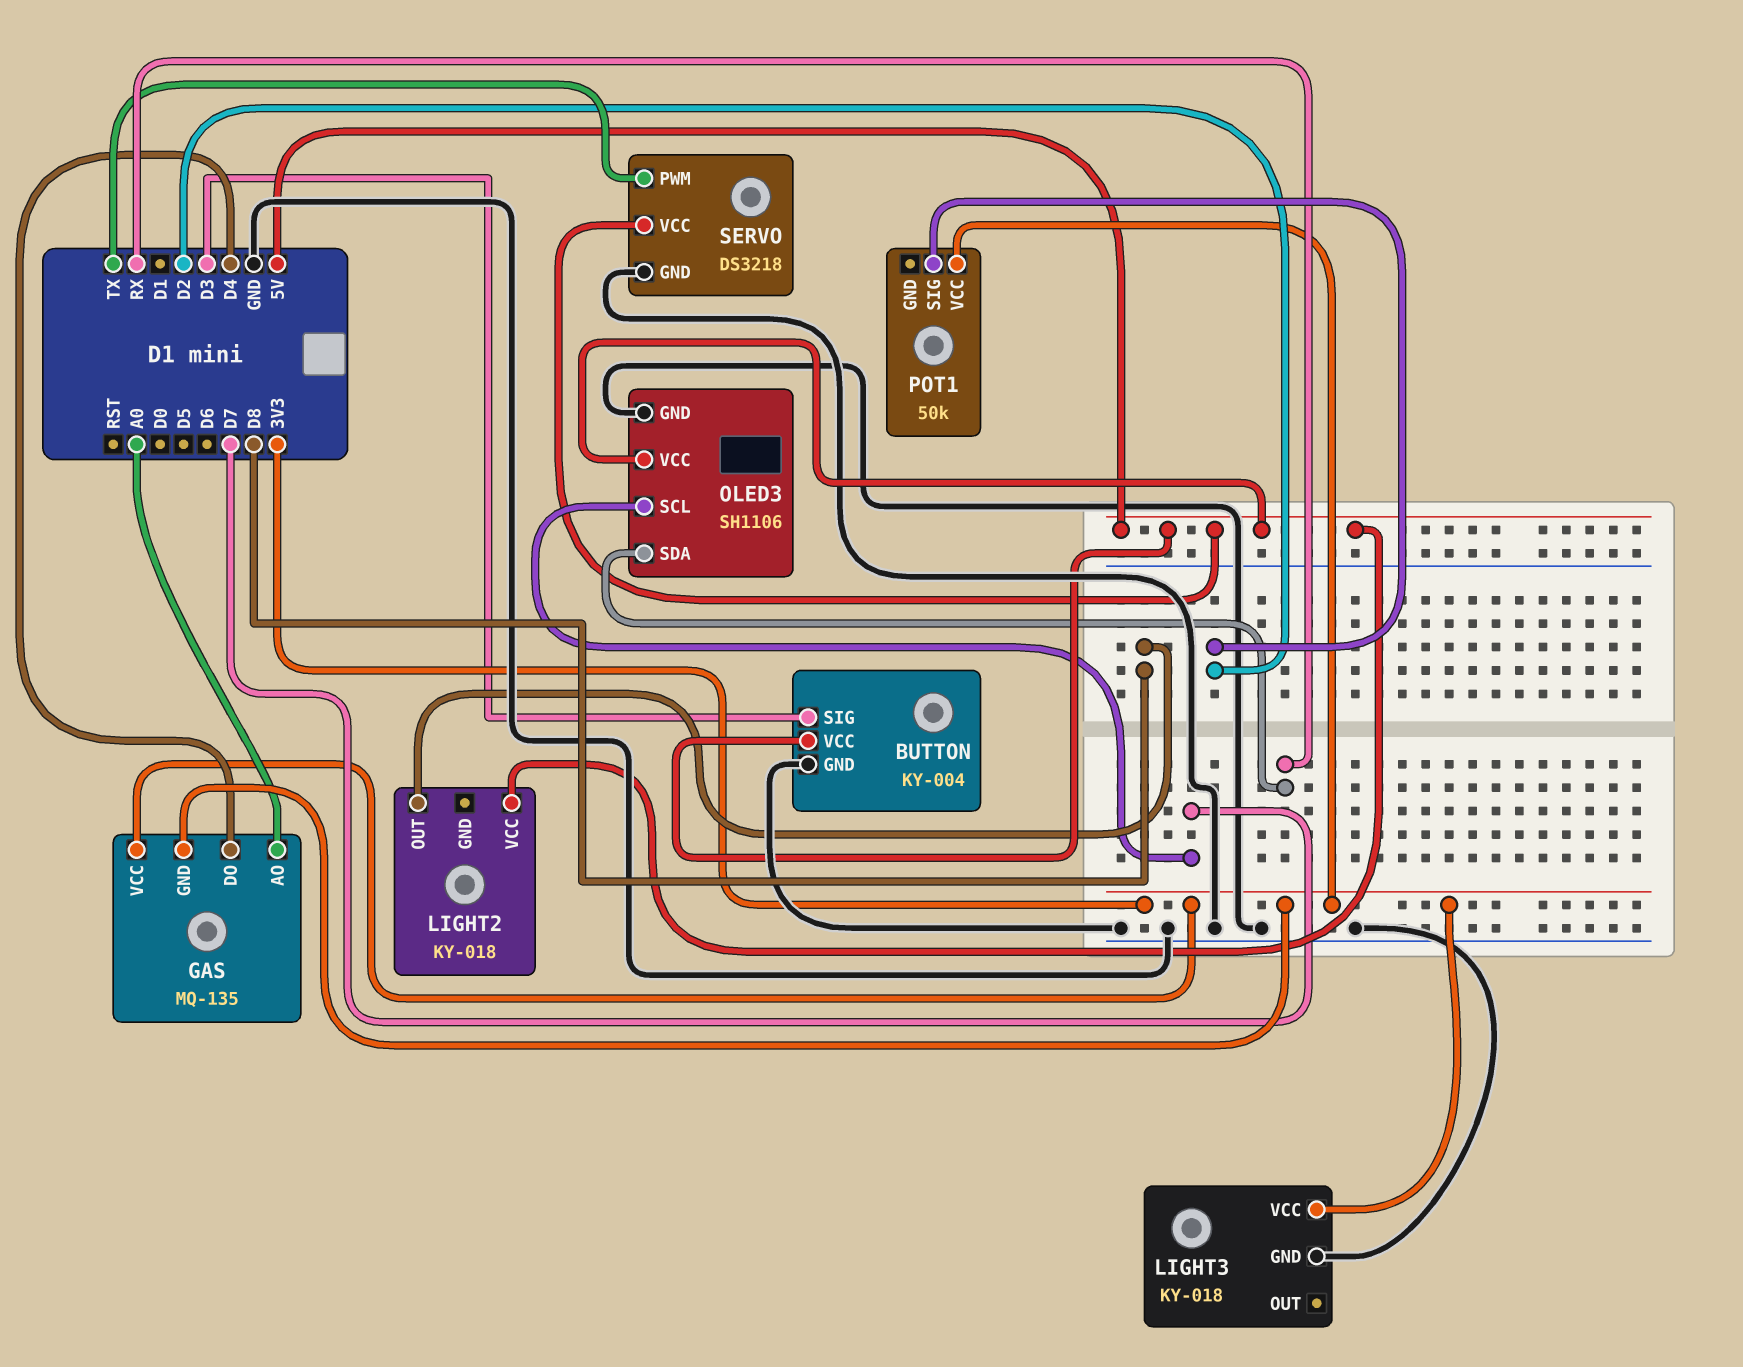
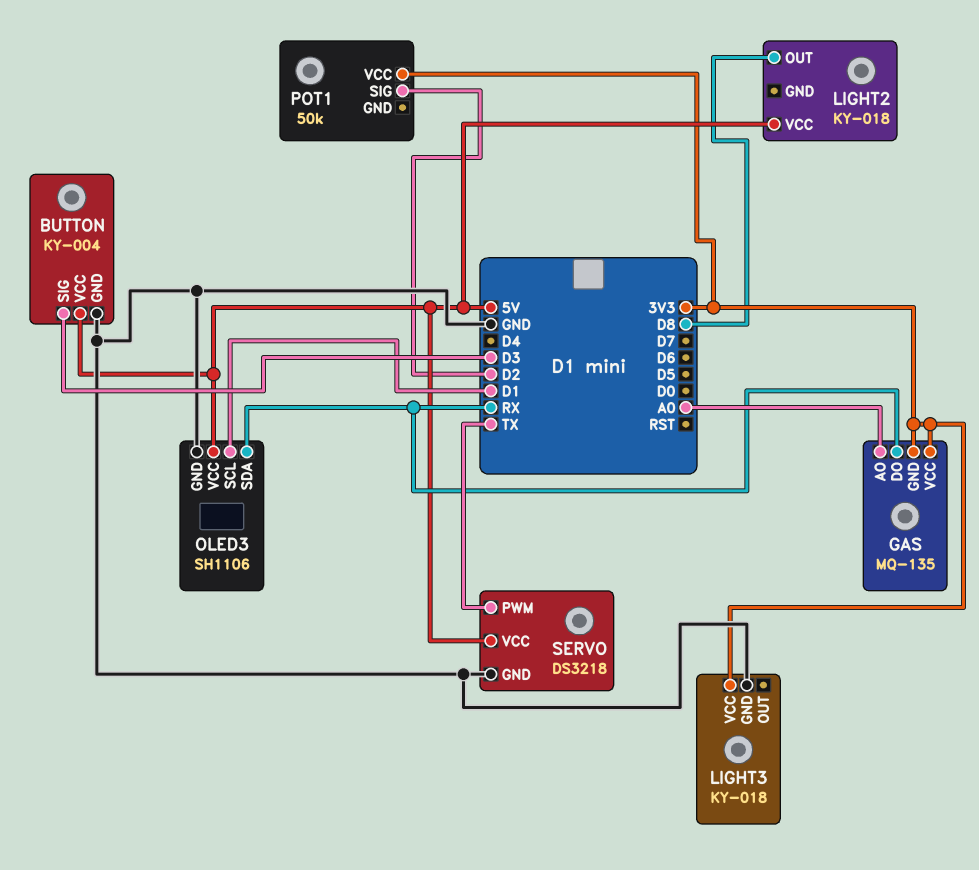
GAS pin DO: D4 -> RX
OLED3 pin SCL: D7 -> D1

